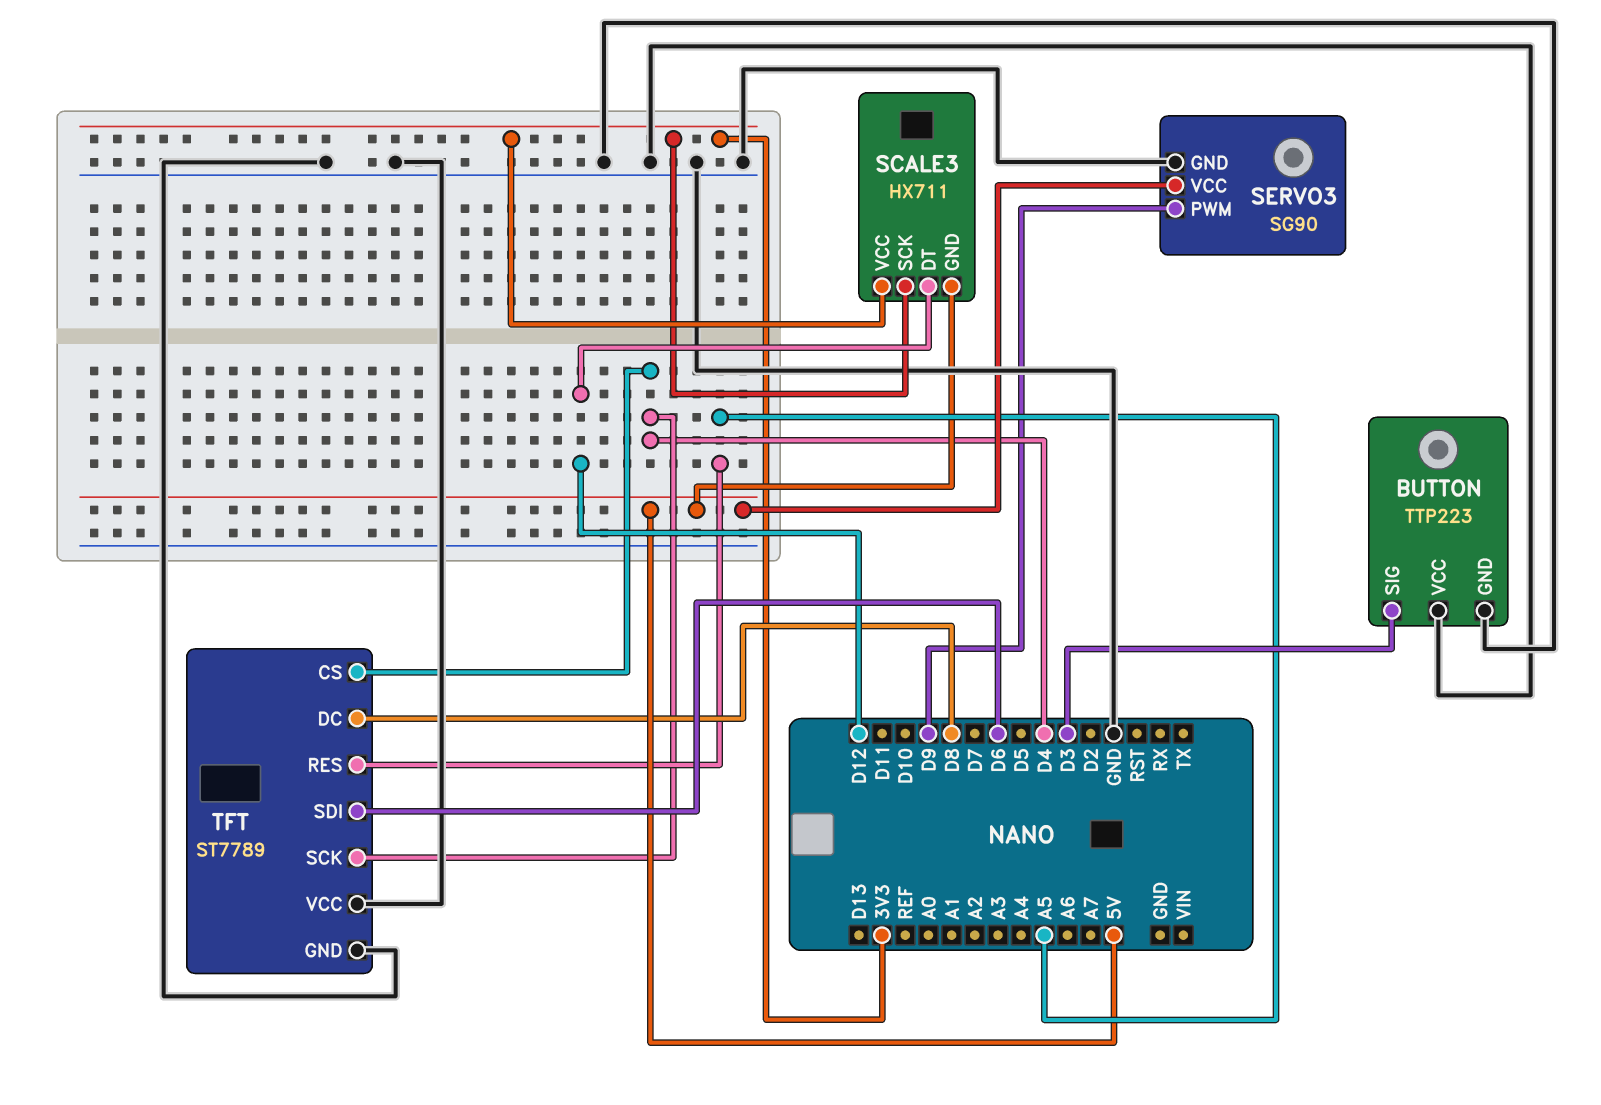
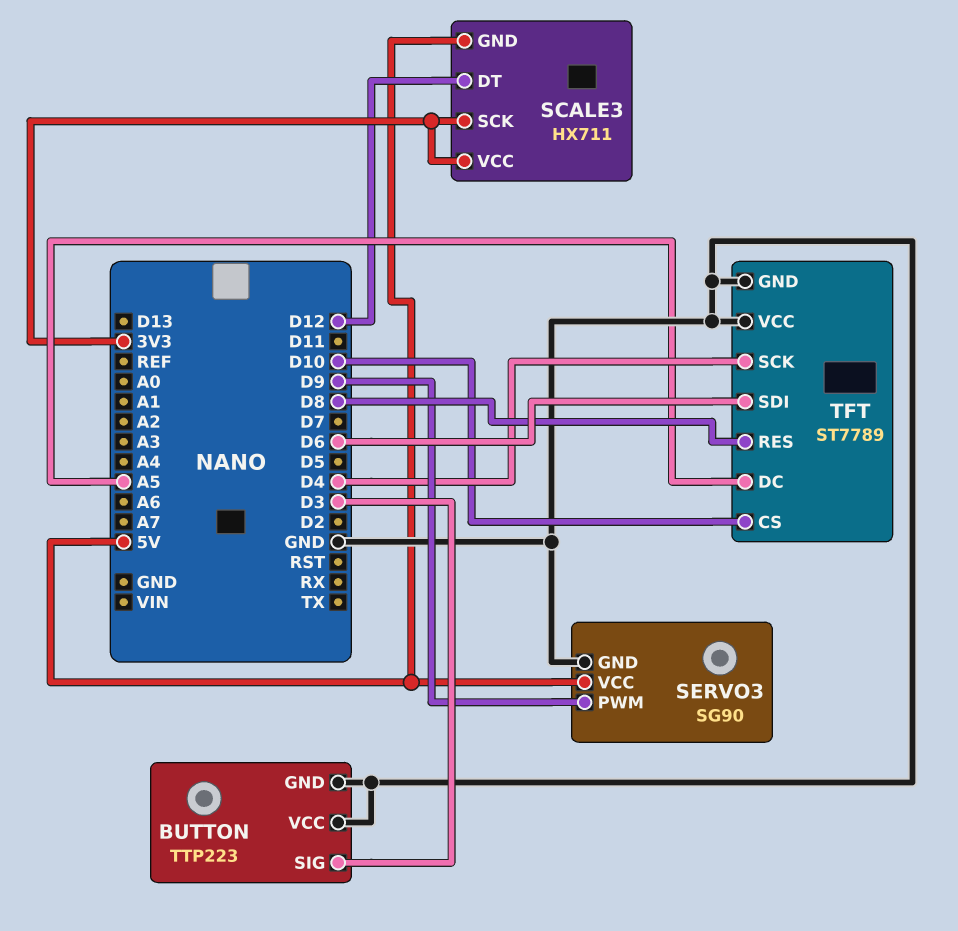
TFT pin CS: D4 -> D10
TFT pin DC: D8 -> A5
TFT pin RES: A5 -> D8

